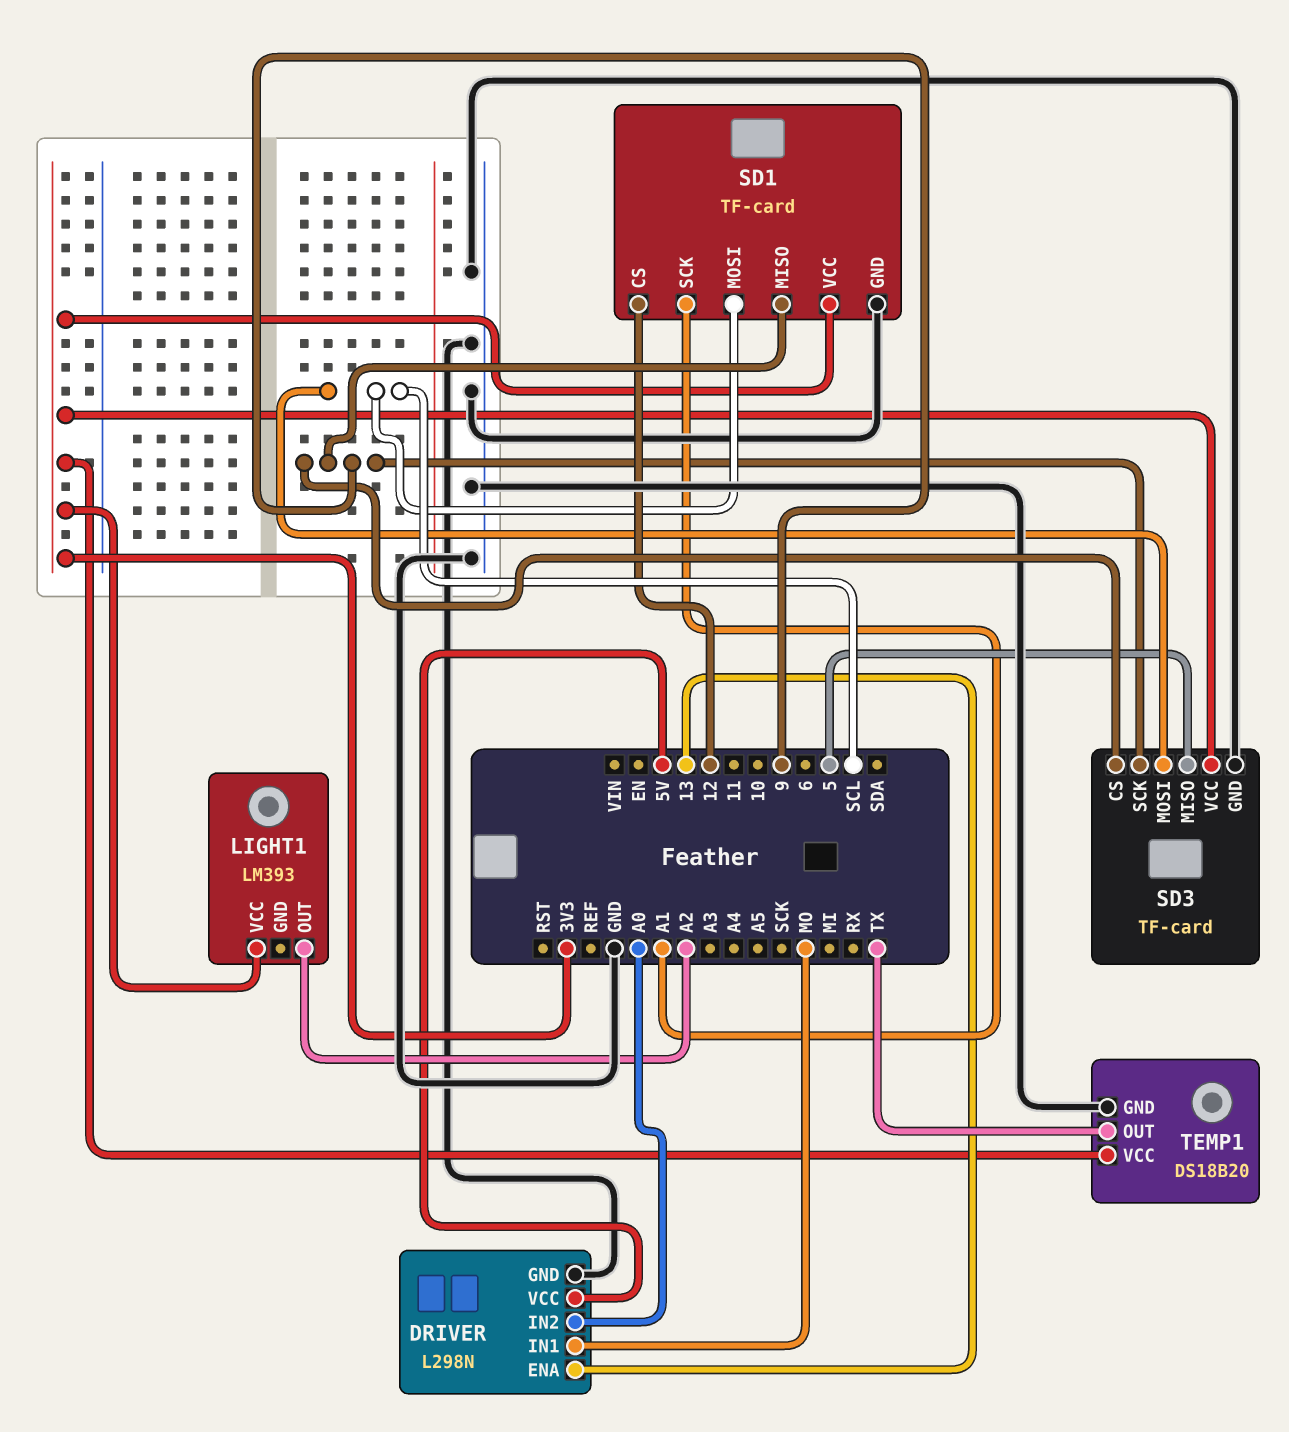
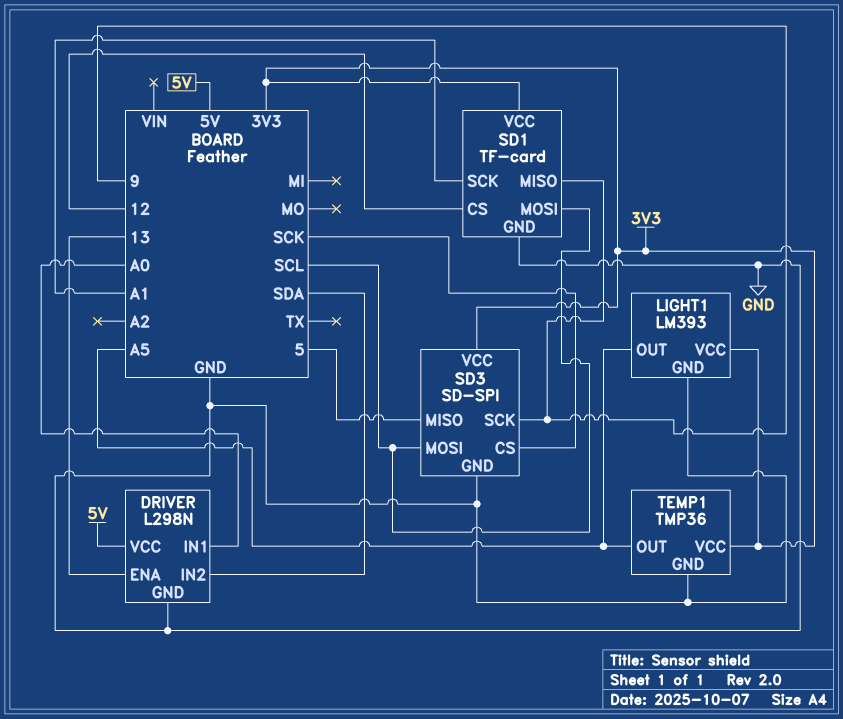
DRIVER pin IN1: MO -> A0
DRIVER pin IN2: A0 -> SDA
LIGHT1 pin GND: none -> GND
LIGHT1 pin OUT: A2 -> A5
SD3: TF-card -> SD-SPI
SD3 pin CS: 9 -> SCK
TEMP1: DS18B20 -> TMP36
TEMP1 pin OUT: TX -> A5

